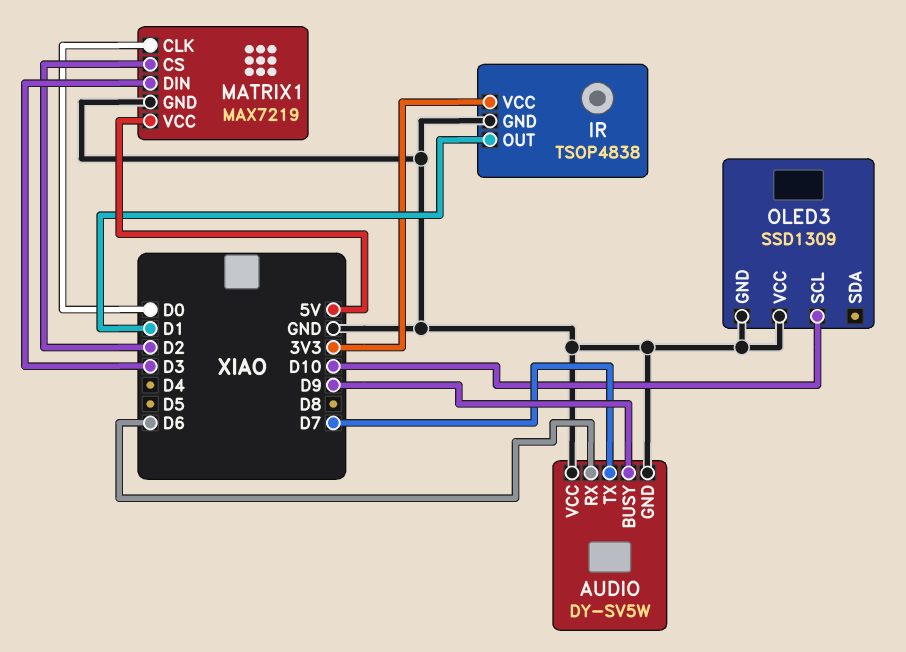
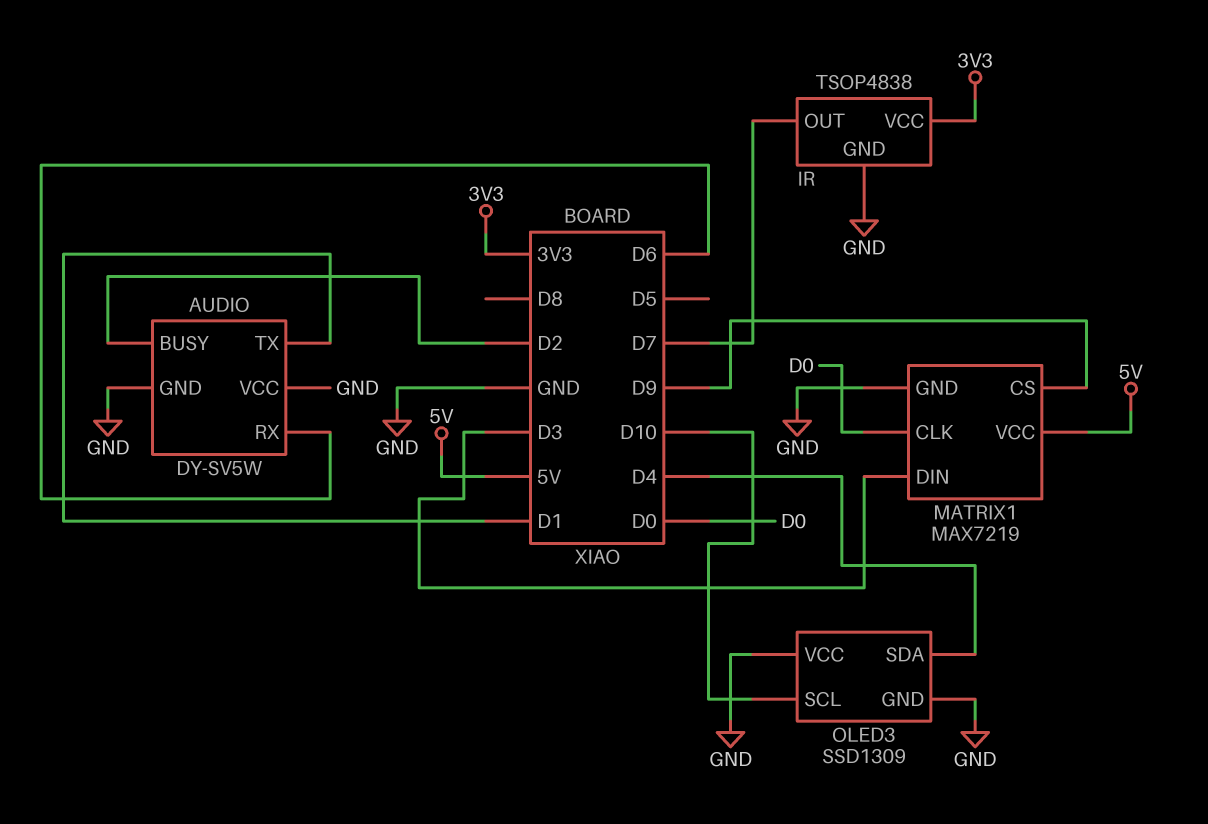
AUDIO pin BUSY: D9 -> D2
AUDIO pin TX: D7 -> D1
IR pin OUT: D1 -> D7
MATRIX1 pin CS: D2 -> D9
OLED3 pin SDA: none -> D4

